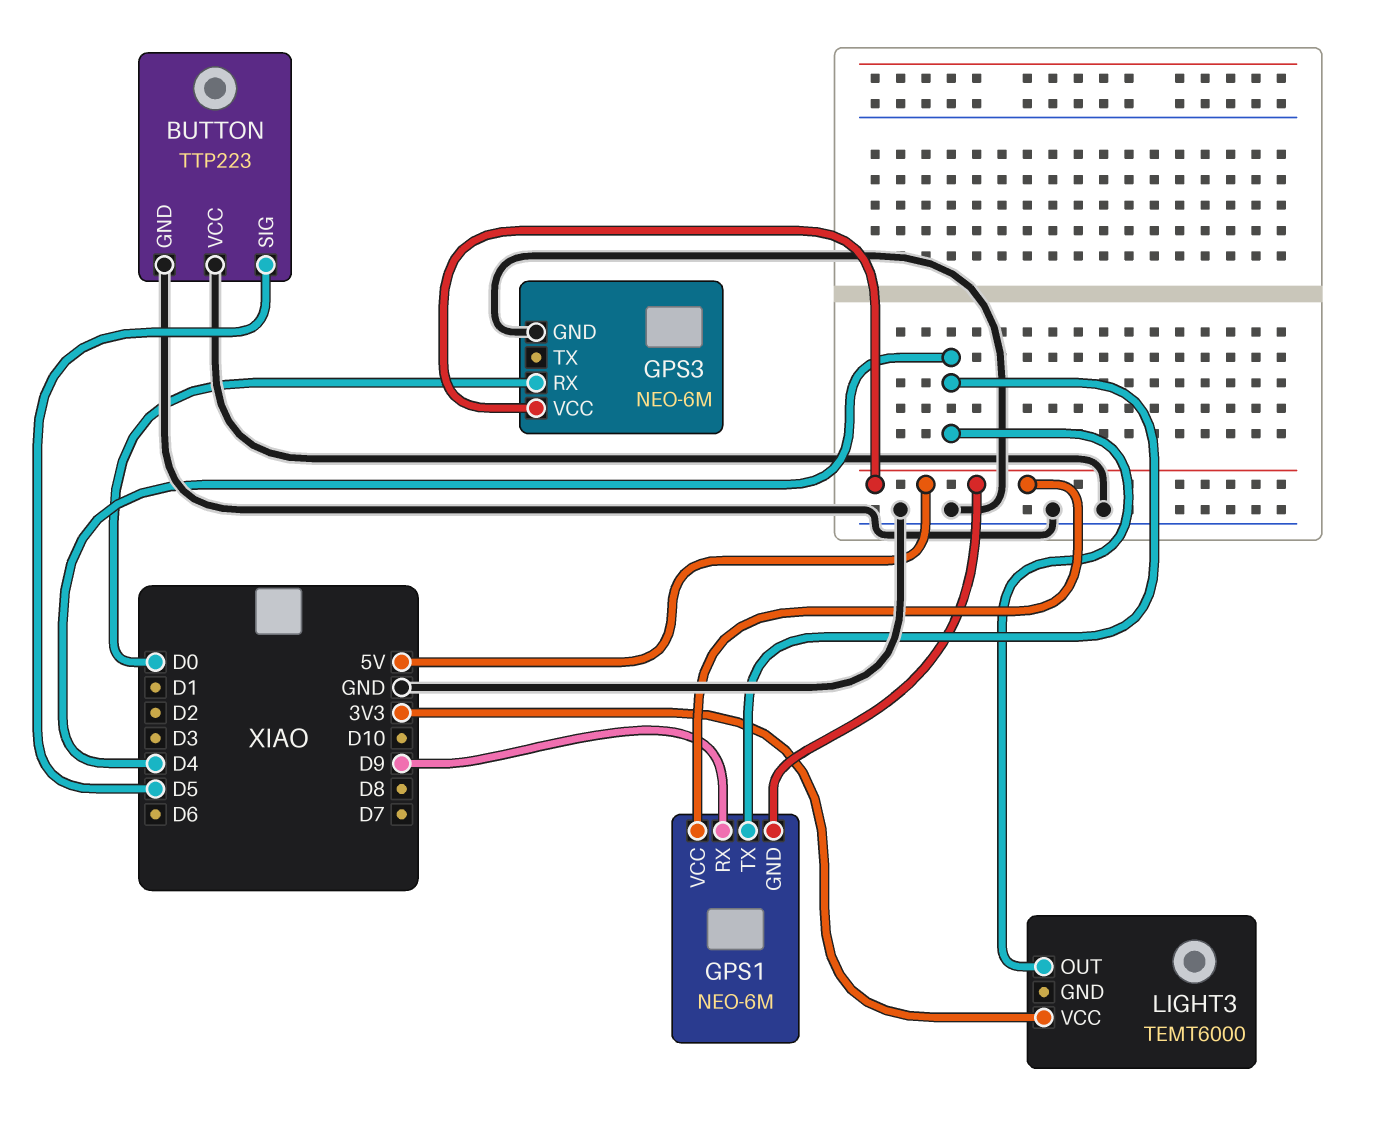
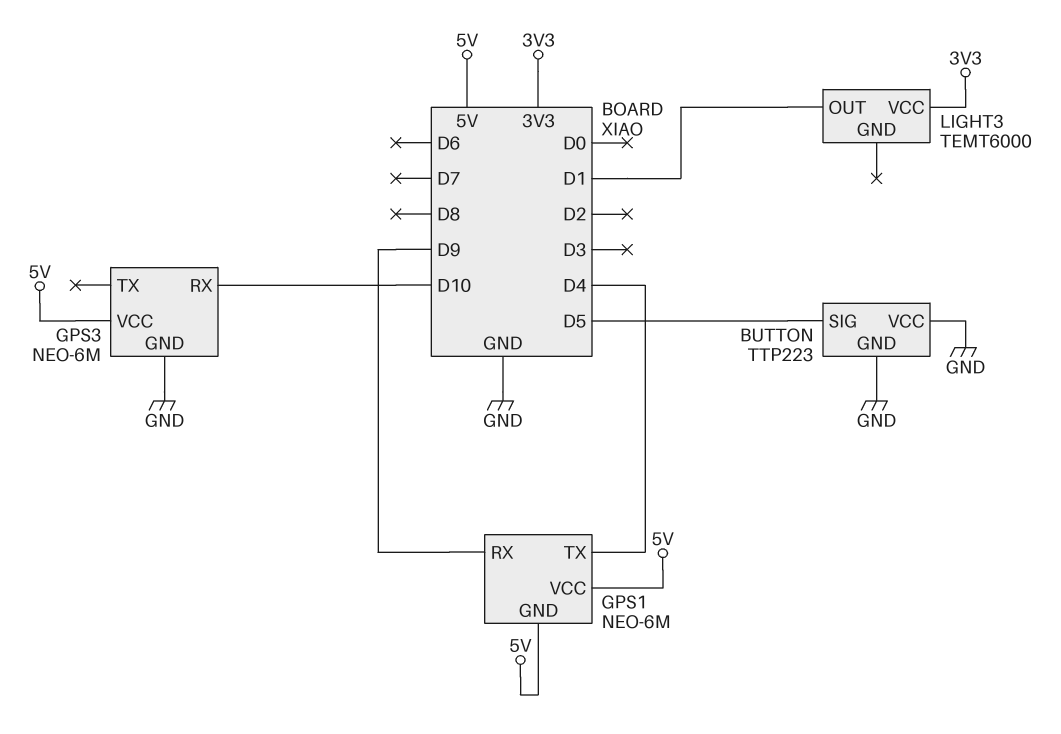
GPS3 pin RX: D0 -> D10
LIGHT3 pin OUT: D4 -> D1

